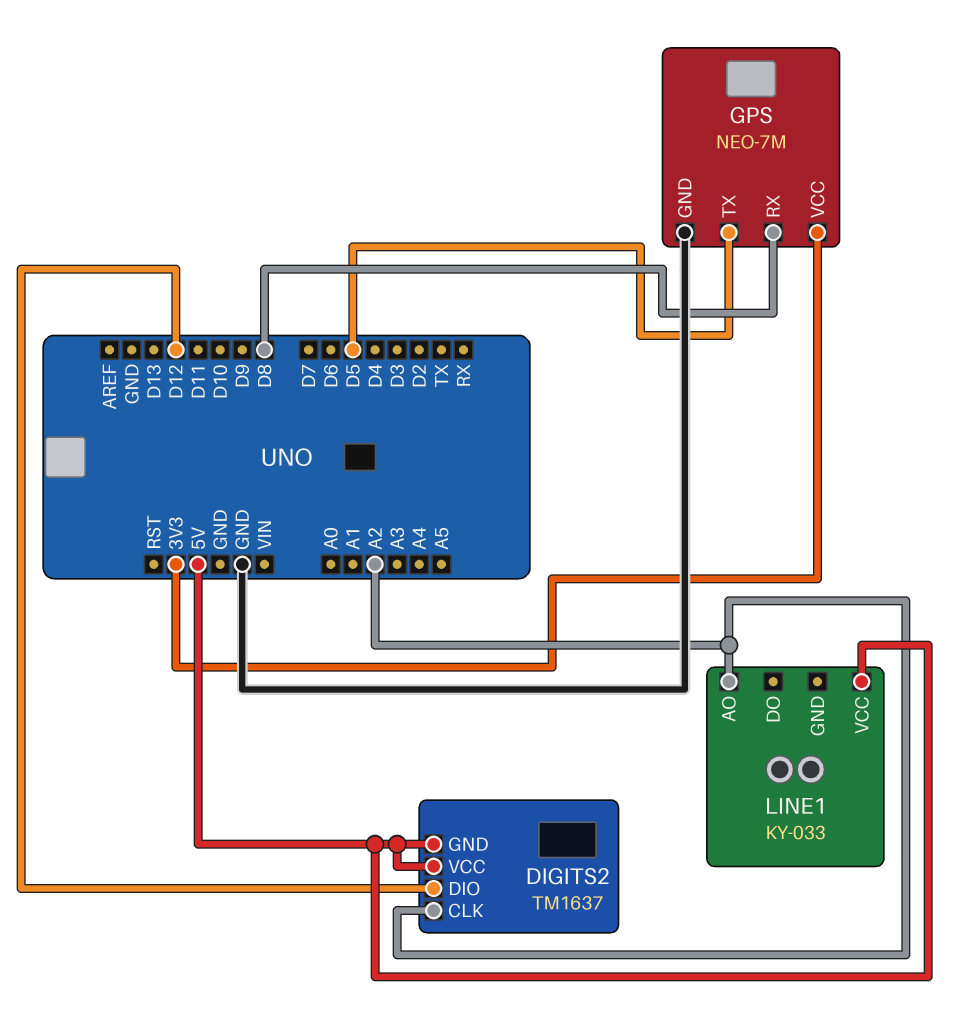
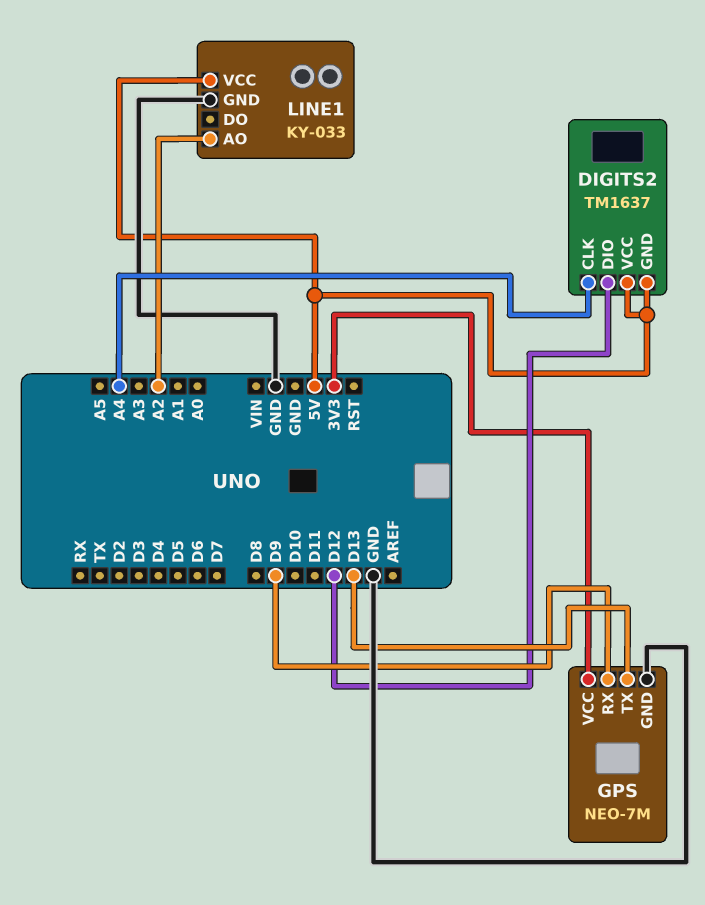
DIGITS2 pin CLK: A2 -> A4
GPS pin RX: D8 -> D9
GPS pin TX: D5 -> D13
LINE1 pin GND: none -> GND

